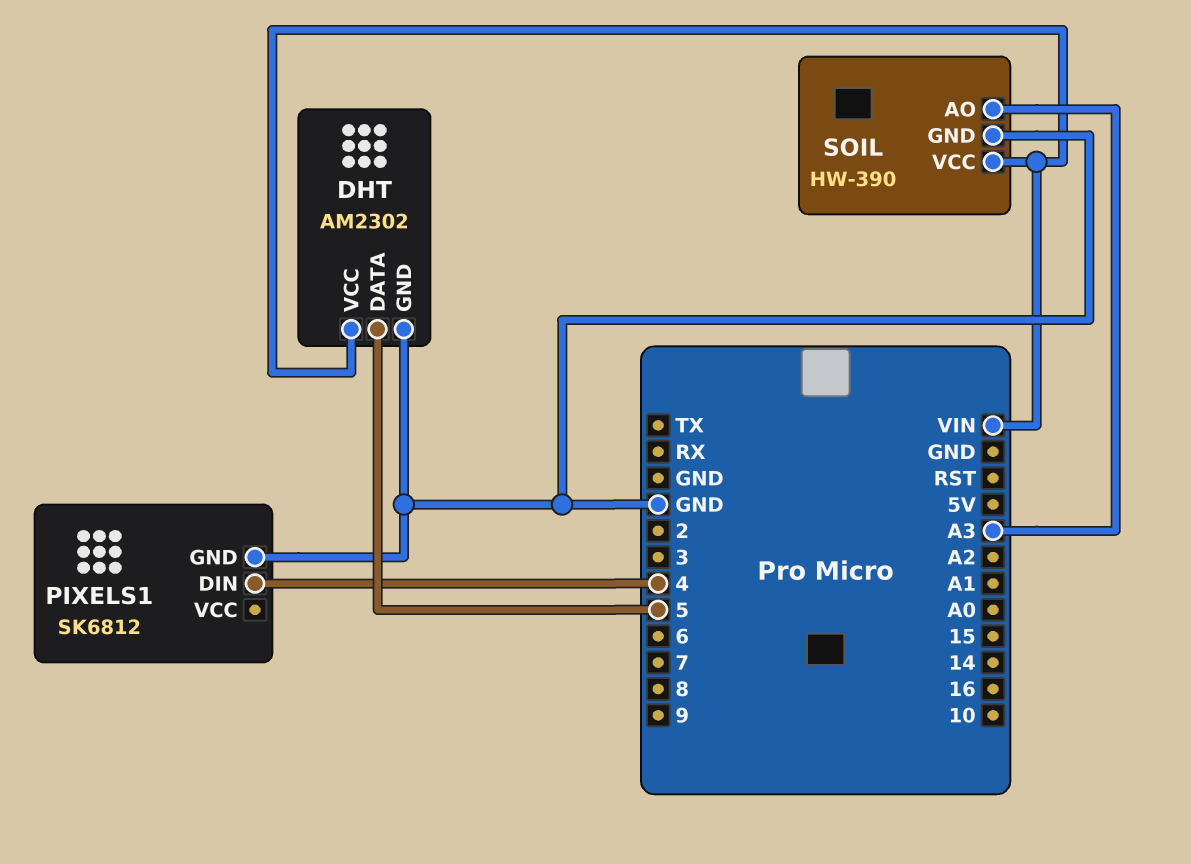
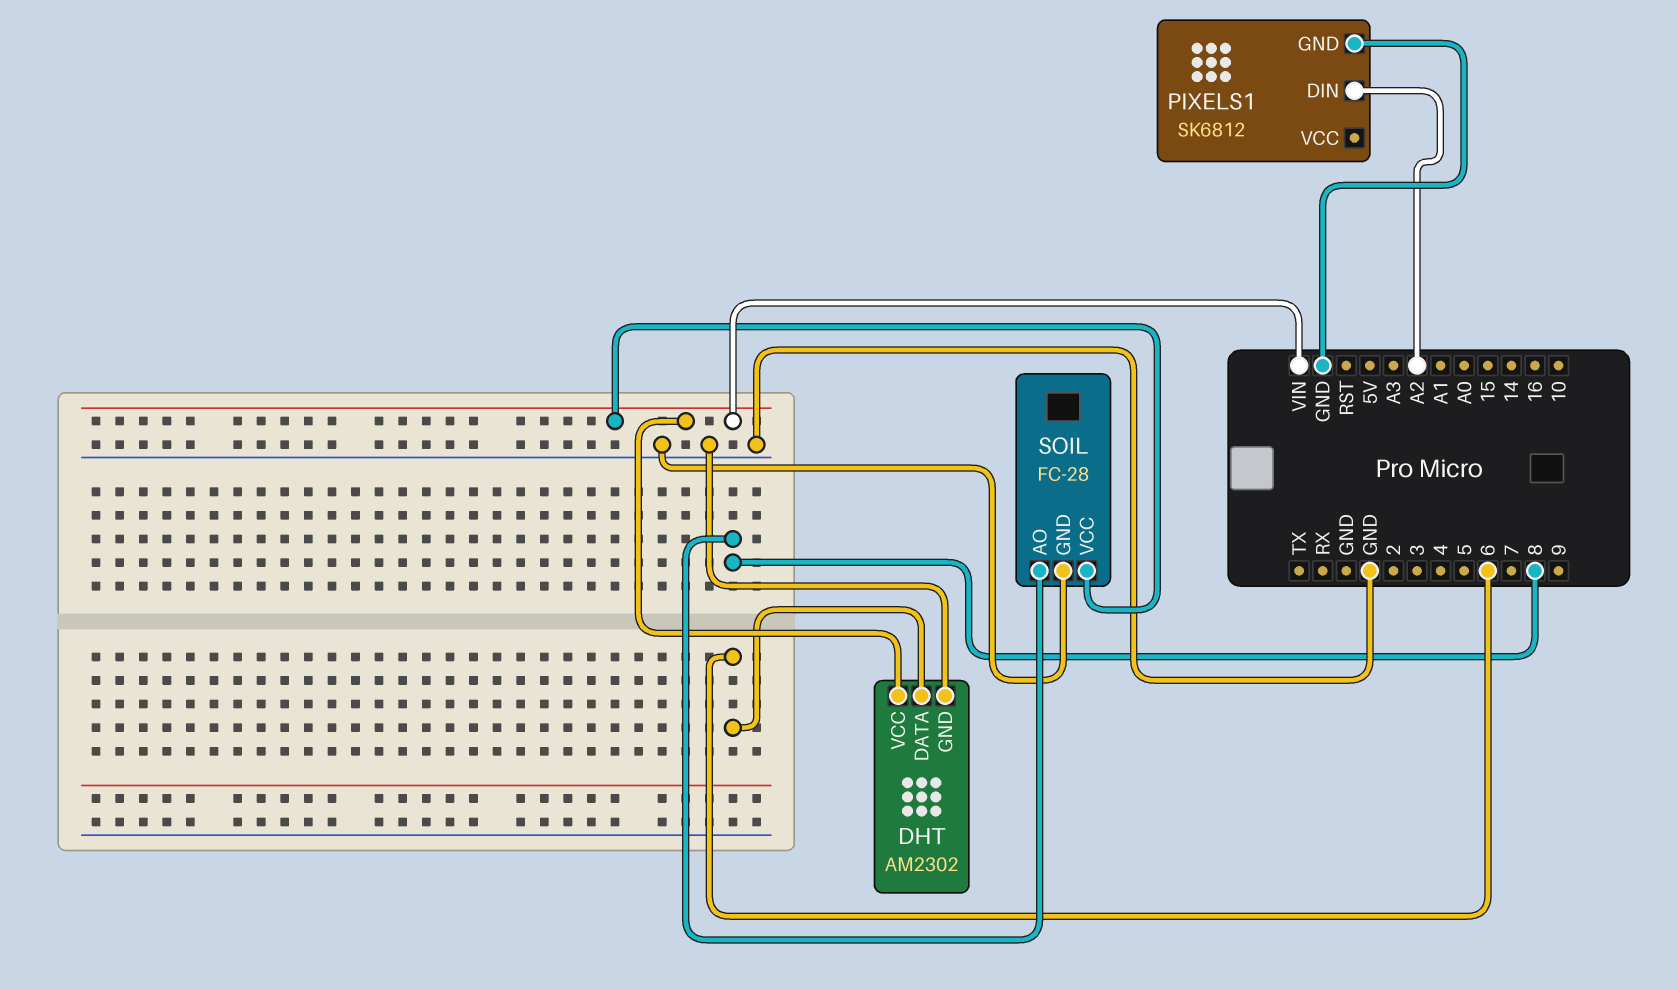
DHT pin DATA: 5 -> 6
PIXELS1 pin DIN: 4 -> A2
SOIL: HW-390 -> FC-28
SOIL pin AO: A3 -> 8

